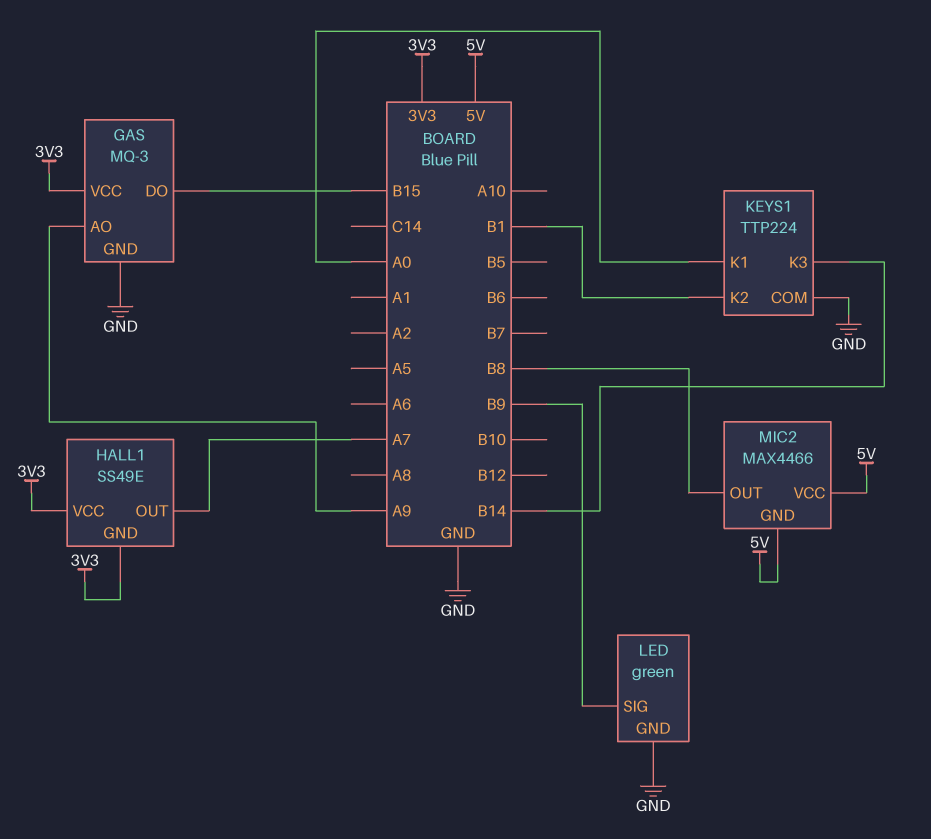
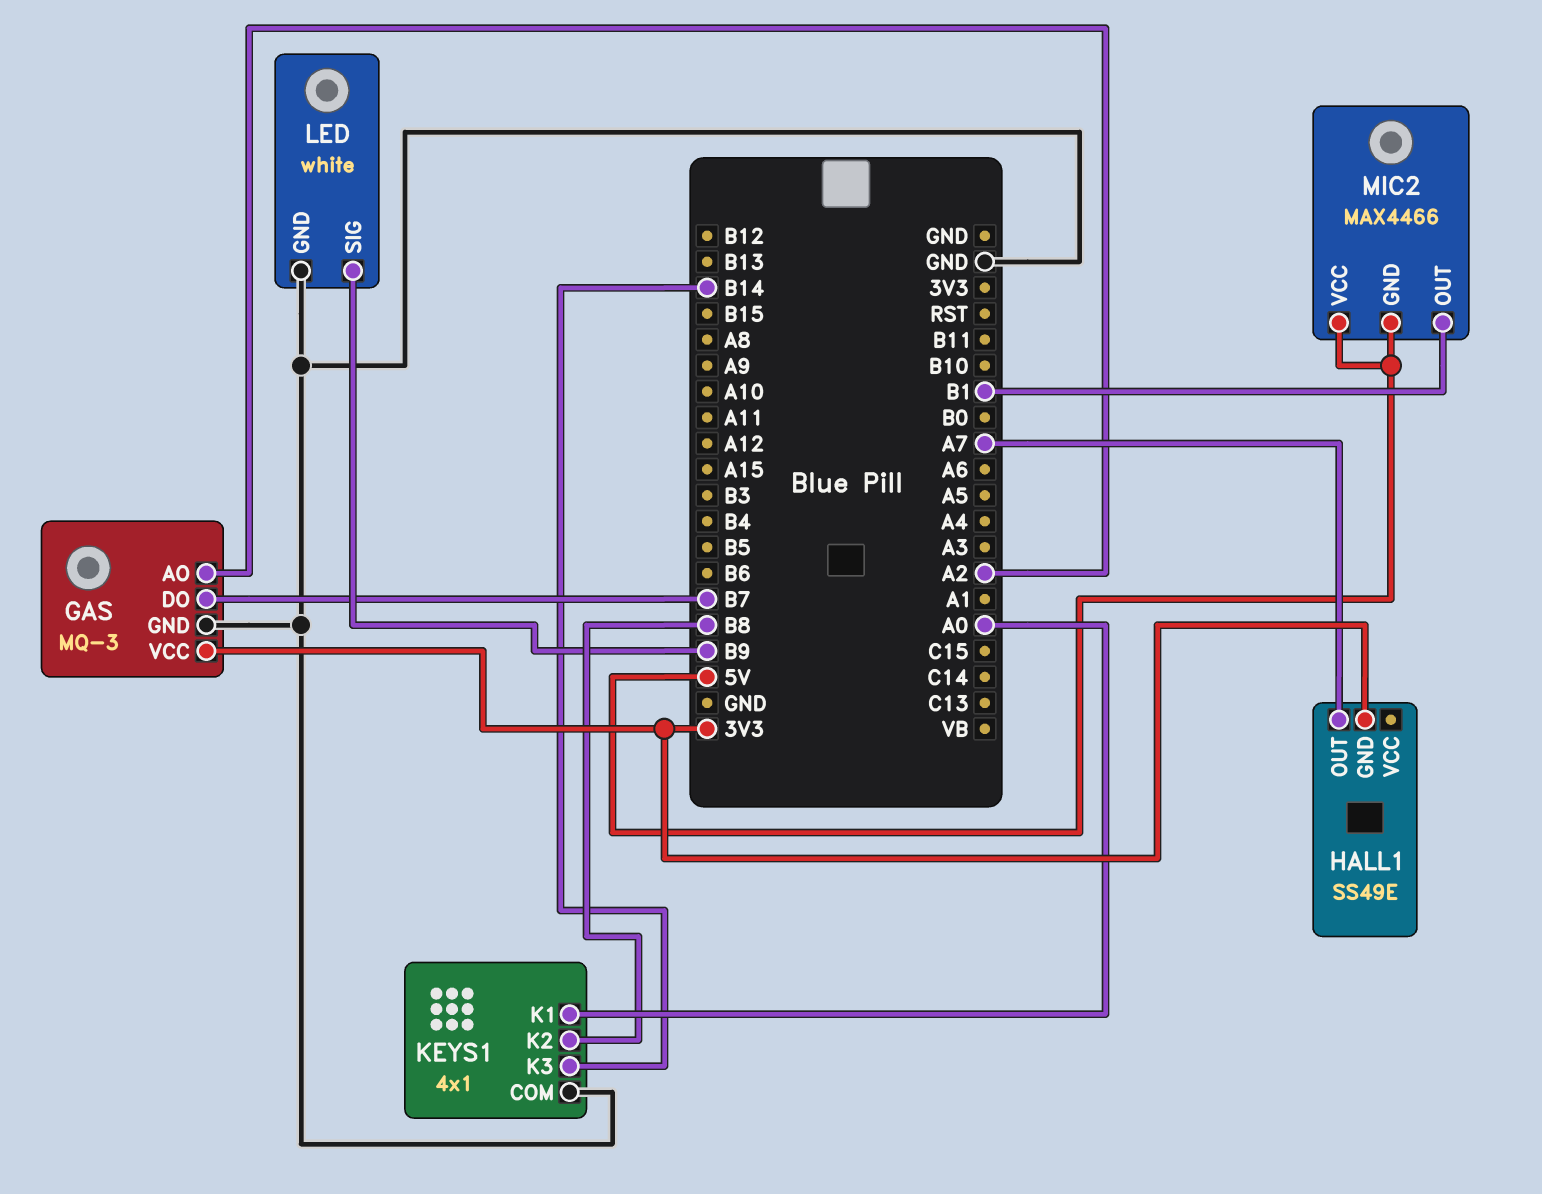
GAS pin AO: A9 -> A2
GAS pin DO: B15 -> B7
HALL1 pin VCC: 3V3 -> none
KEYS1: TTP224 -> 4x1
KEYS1 pin K2: B1 -> B8
LED: green -> white
MIC2 pin OUT: B8 -> B1

